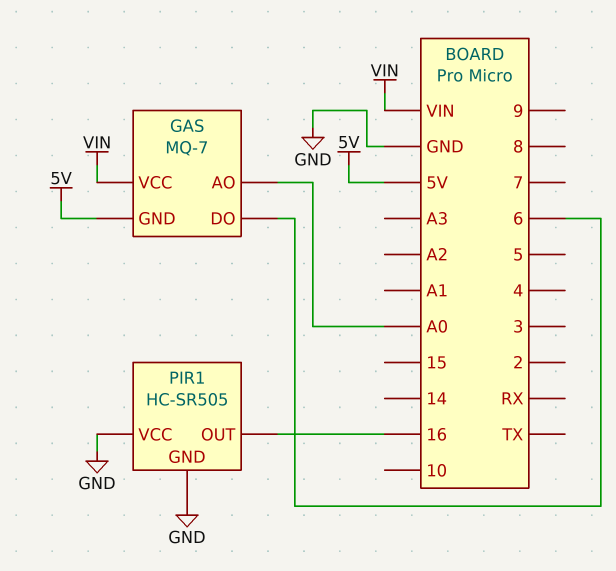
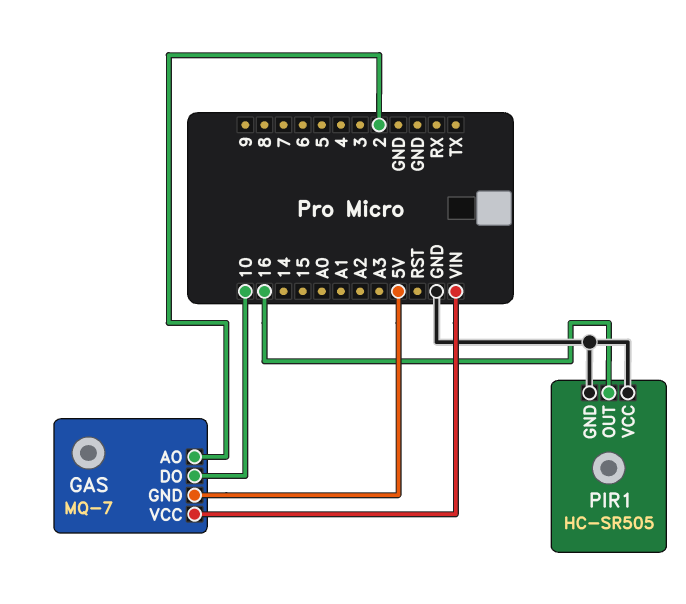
GAS pin AO: A0 -> 2
GAS pin DO: 6 -> 10

